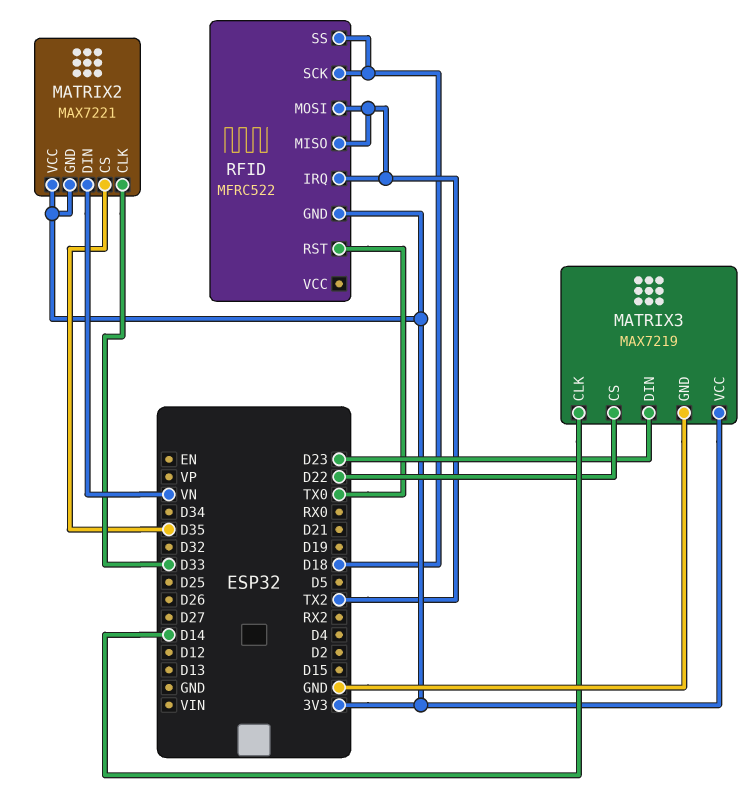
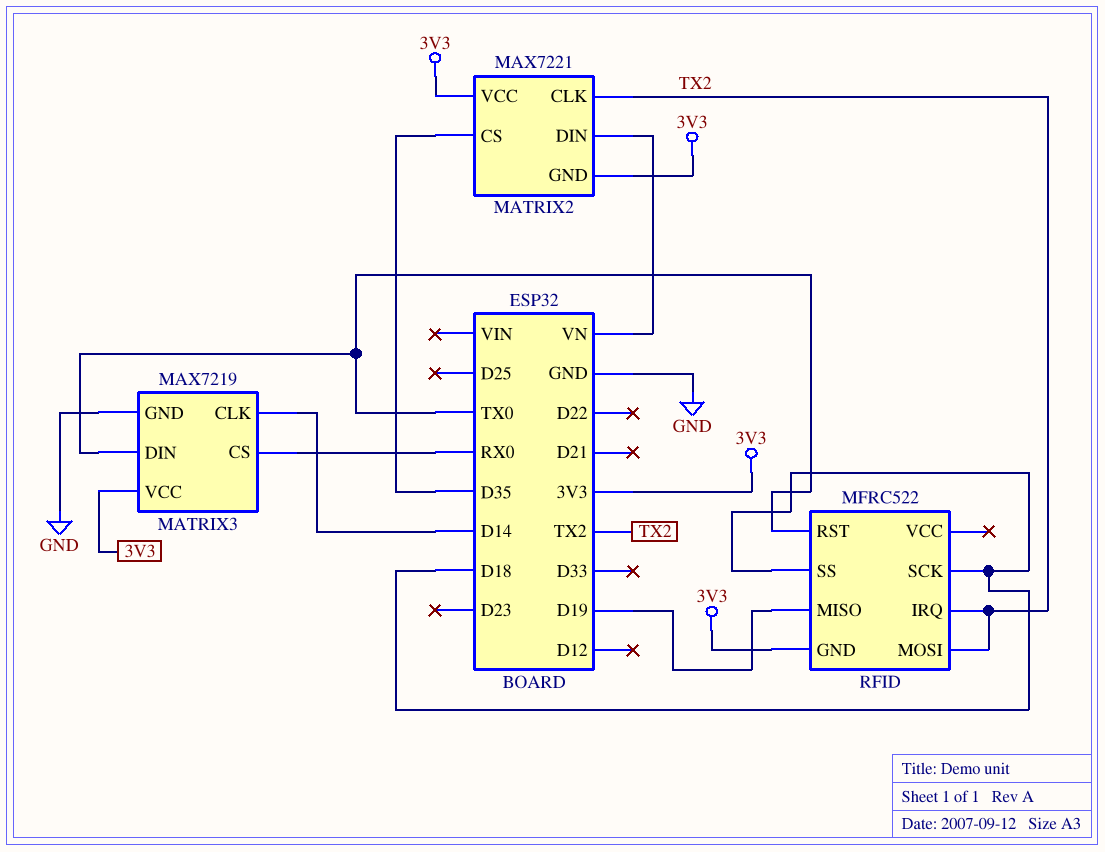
MATRIX2 pin CLK: D33 -> TX2
MATRIX3 pin CS: D22 -> RX0
MATRIX3 pin DIN: D23 -> TX0
RFID pin MISO: TX2 -> D19

